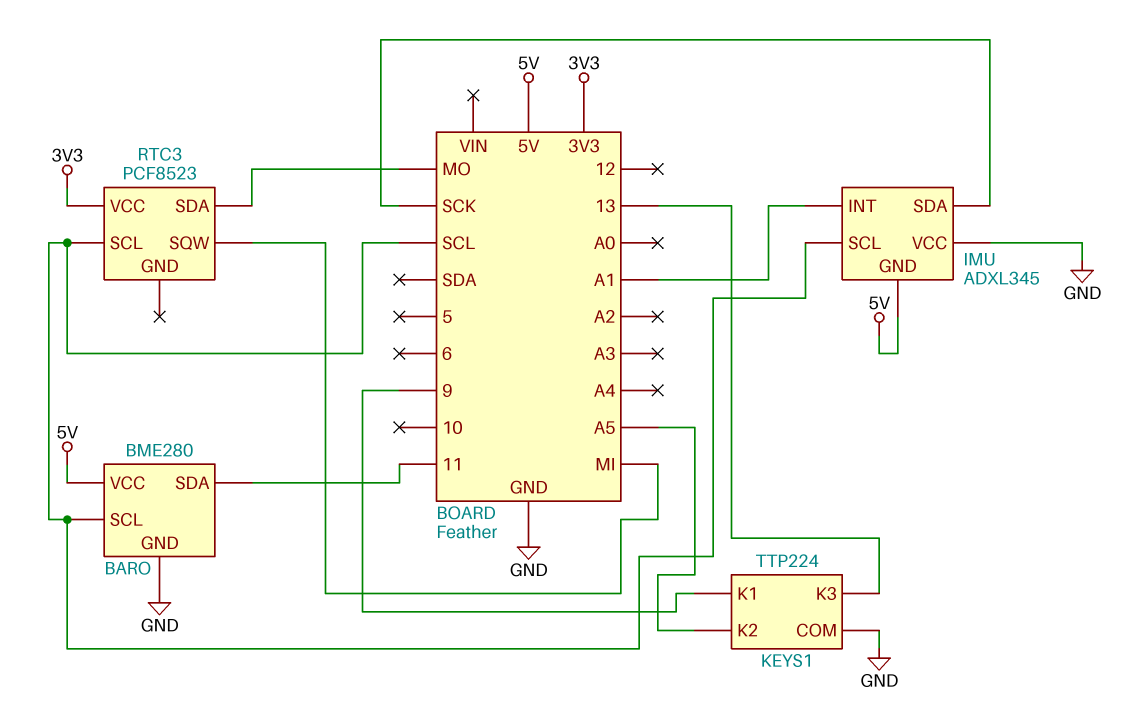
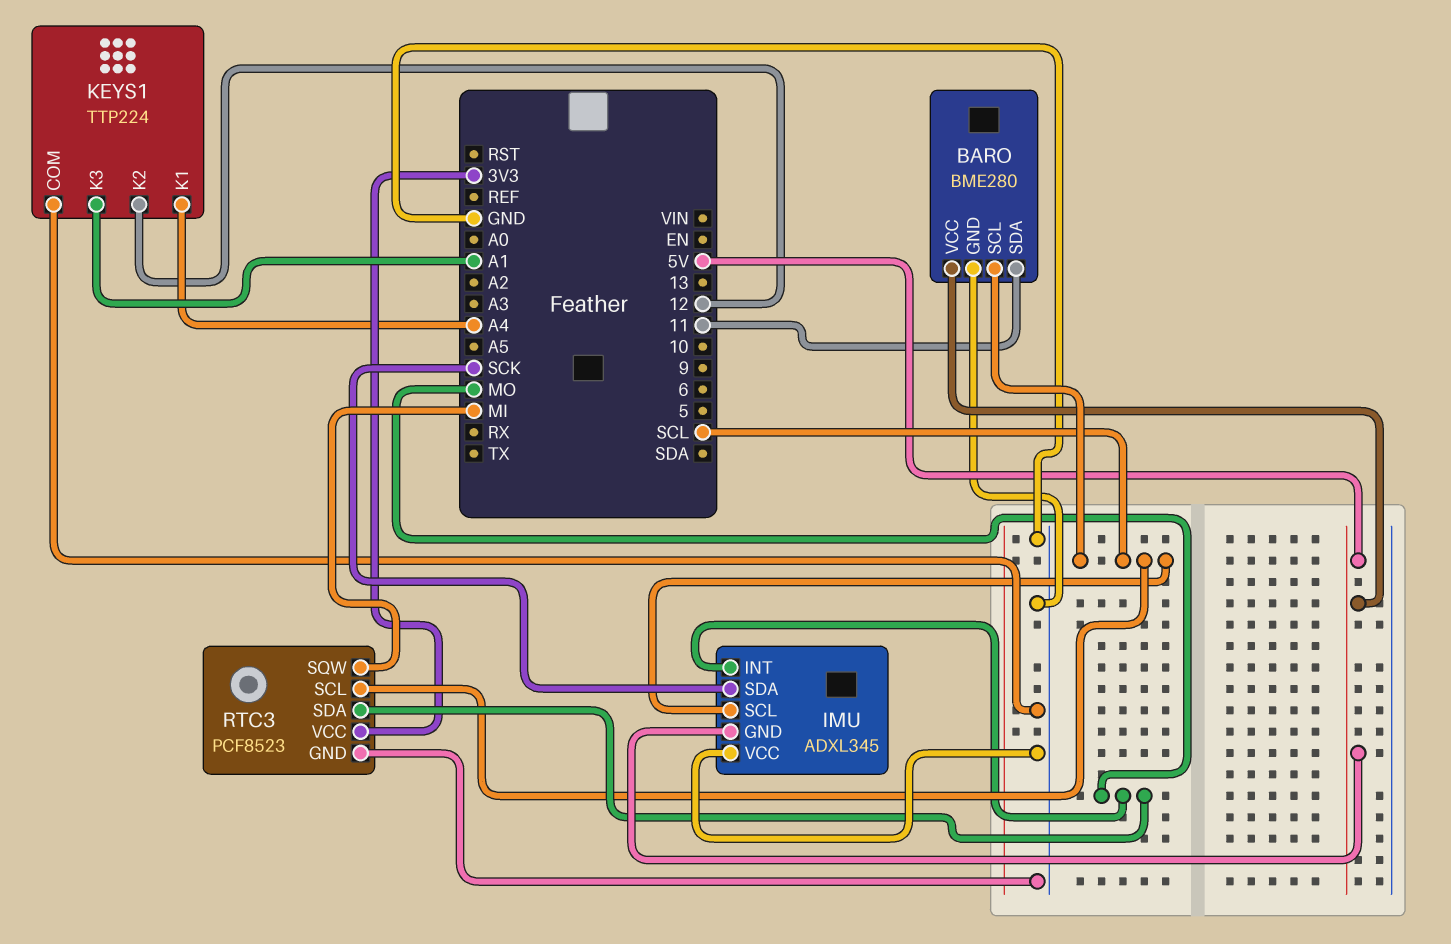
IMU pin INT: A1 -> MO
KEYS1 pin K1: 9 -> A4
KEYS1 pin K2: A5 -> 12
KEYS1 pin K3: 13 -> A1
RTC3 pin GND: none -> GND

